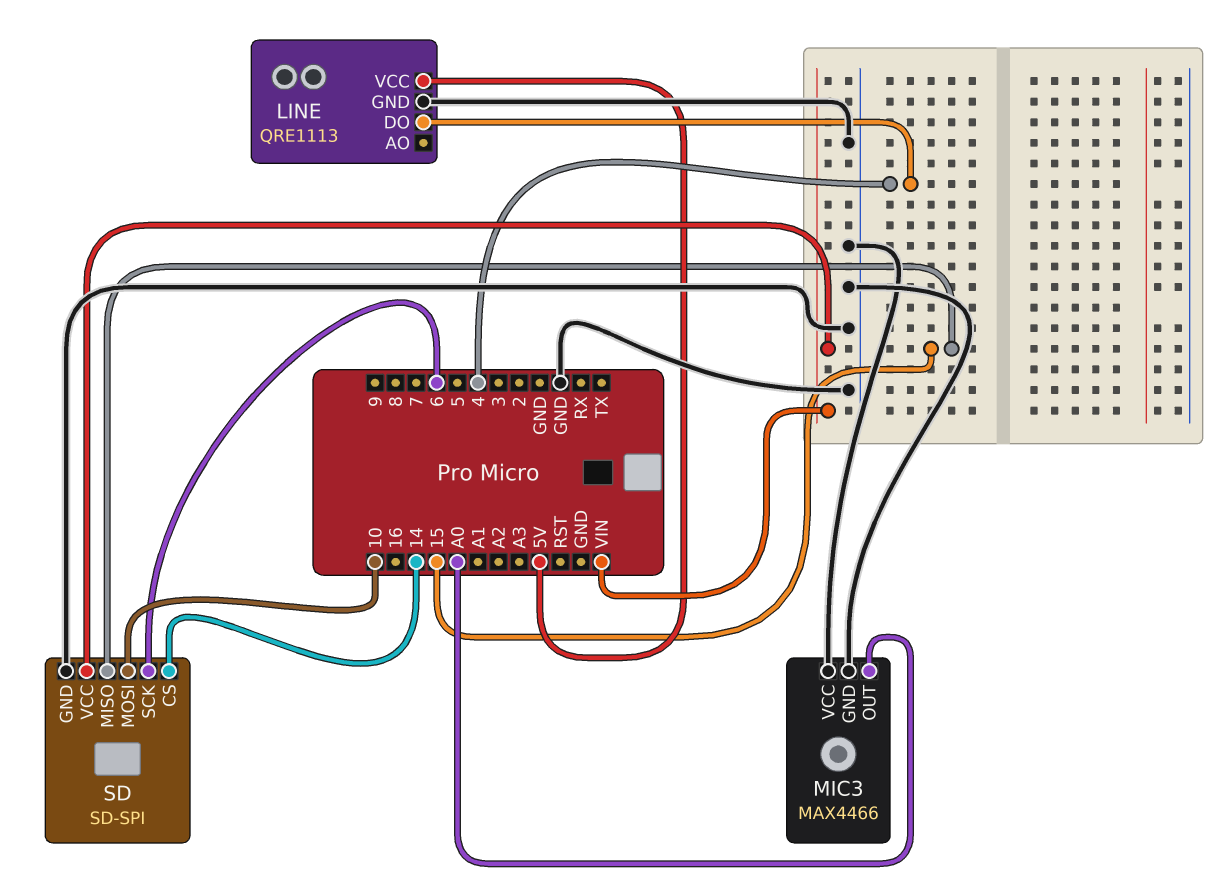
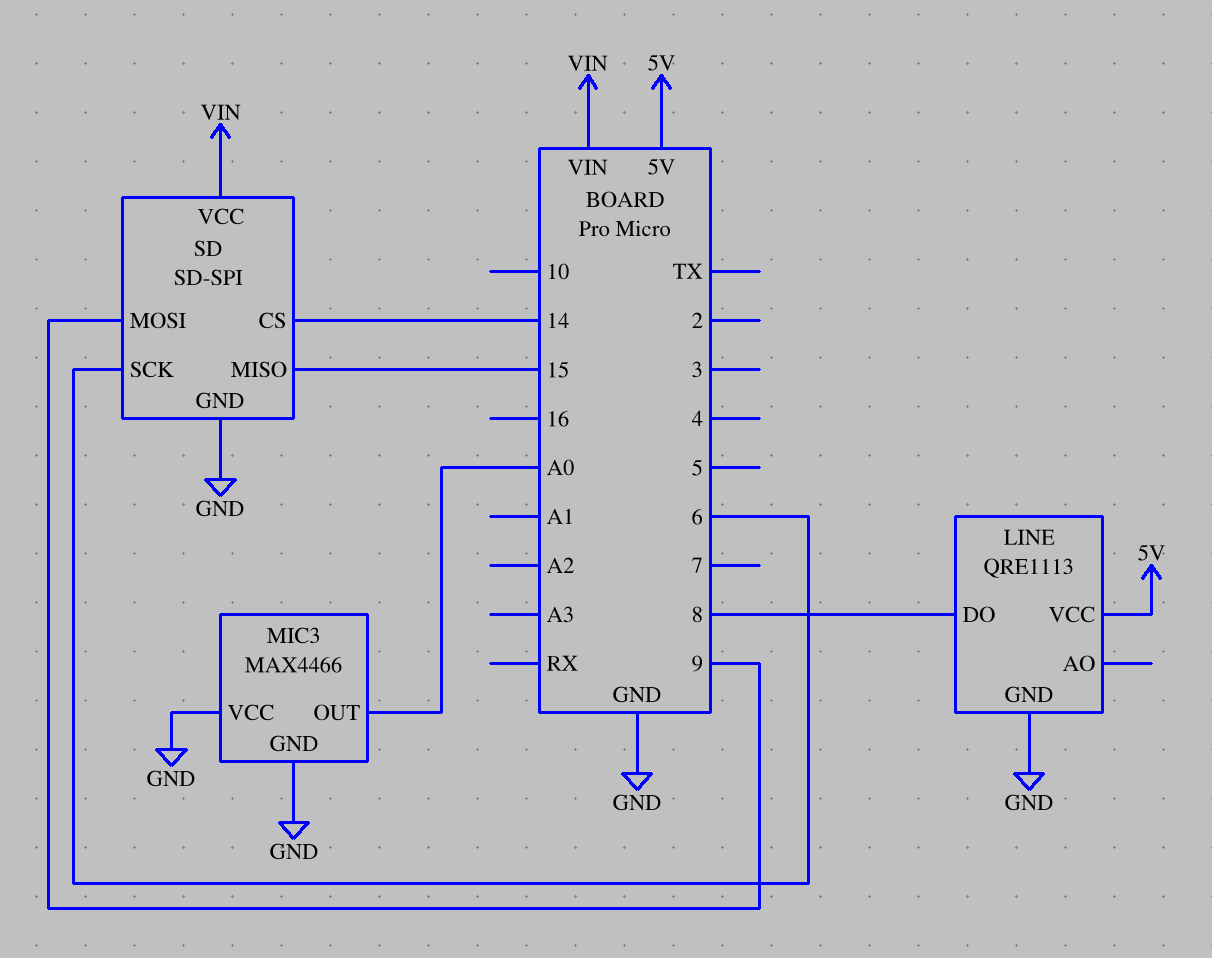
LINE pin DO: 4 -> 8
SD pin MOSI: 10 -> 9

